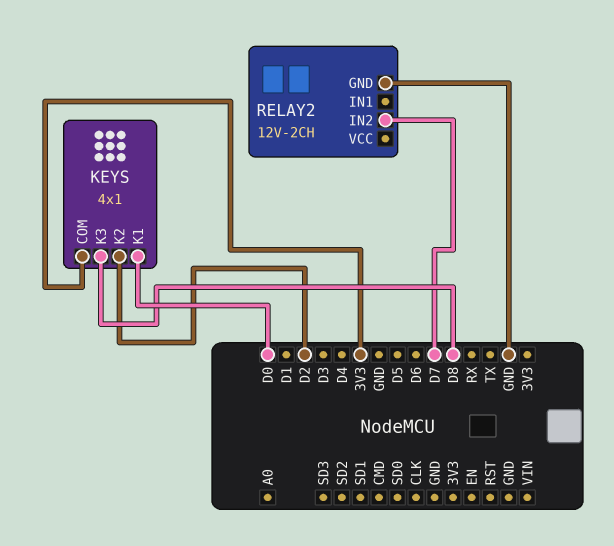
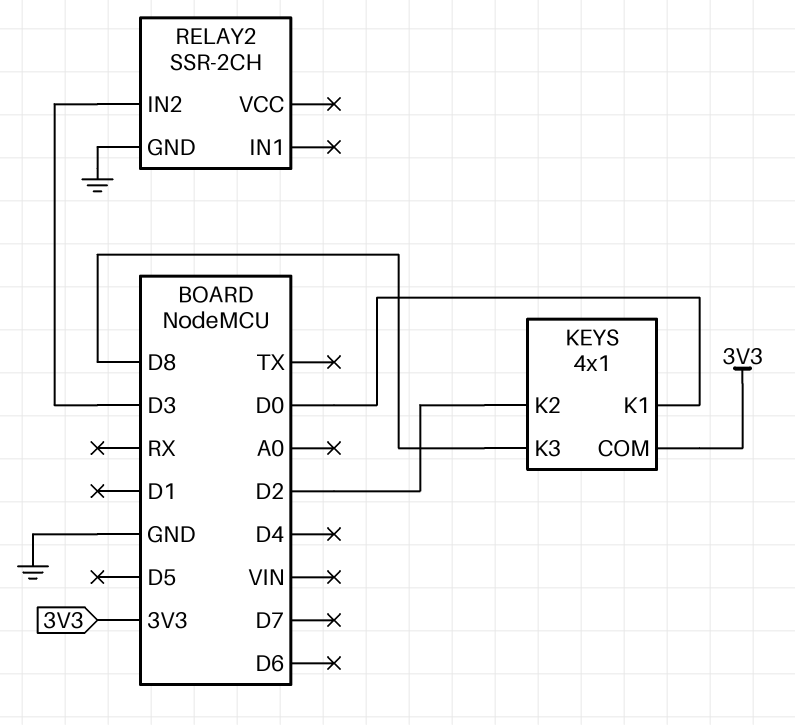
RELAY2: 12V-2CH -> SSR-2CH
RELAY2 pin IN2: D7 -> D3

